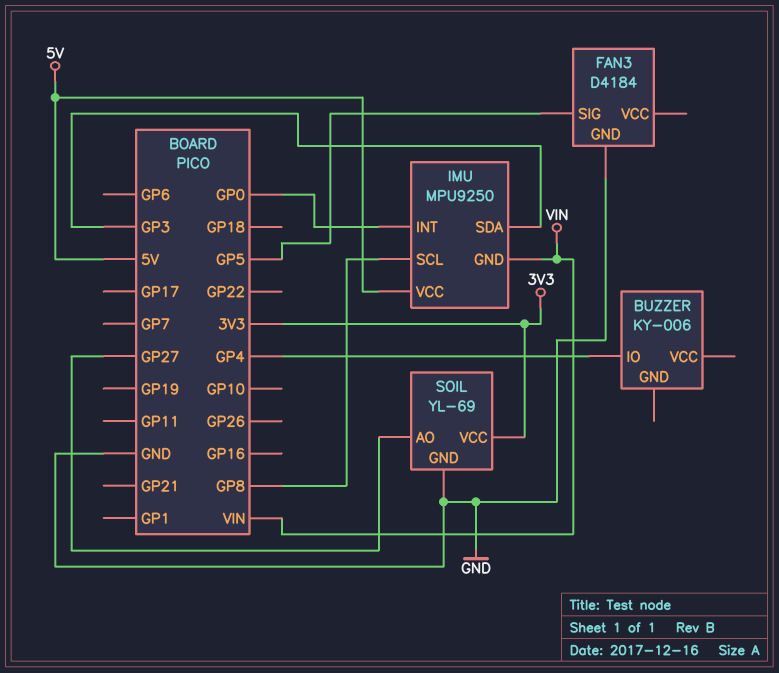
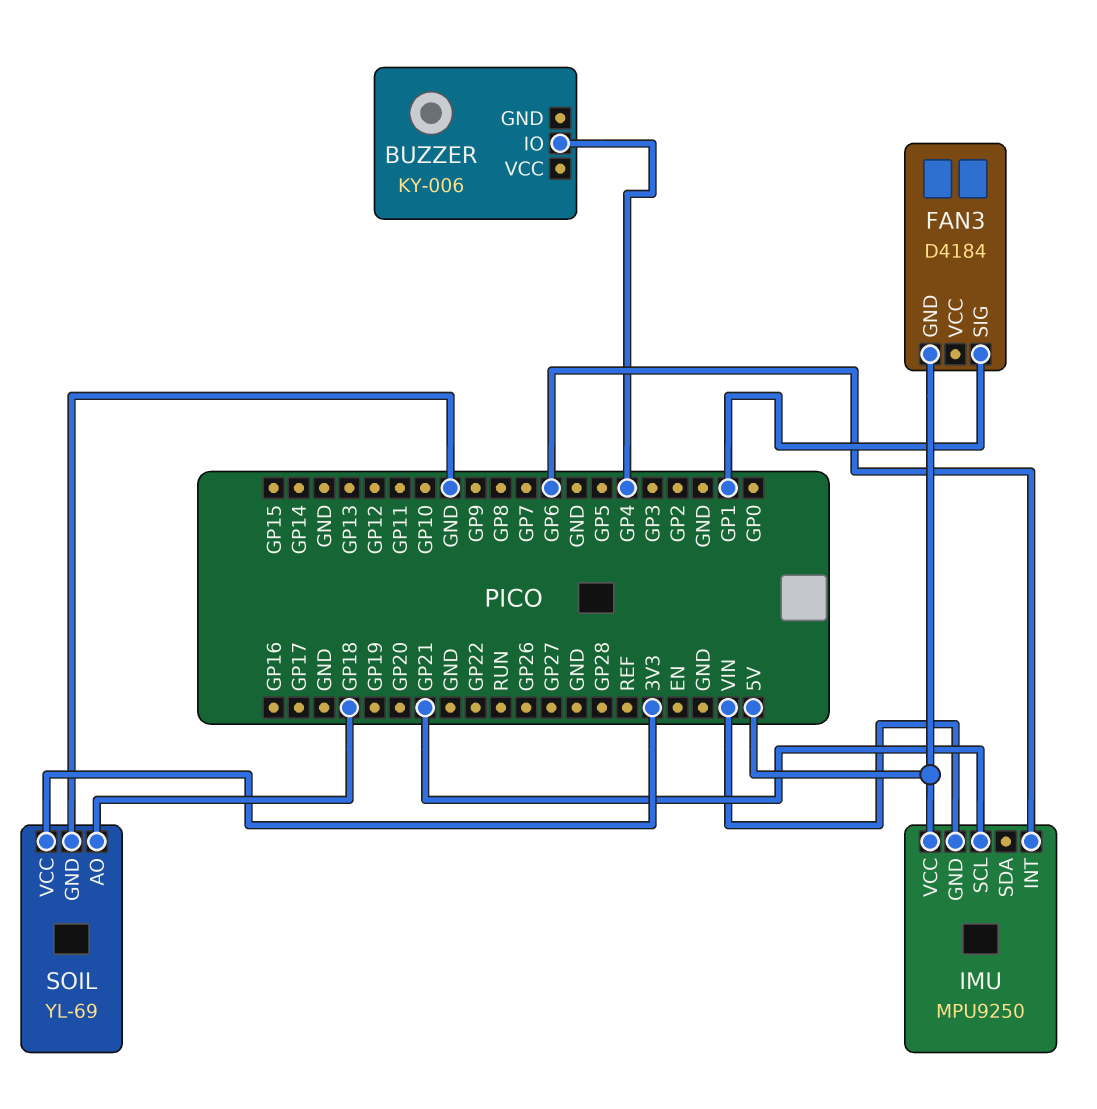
FAN3 pin GND: GND -> 5V
FAN3 pin SIG: GP5 -> GP1
IMU pin INT: GP0 -> GP6
IMU pin SCL: GP8 -> GP21
IMU pin SDA: GP3 -> none
SOIL pin AO: GP27 -> GP18

